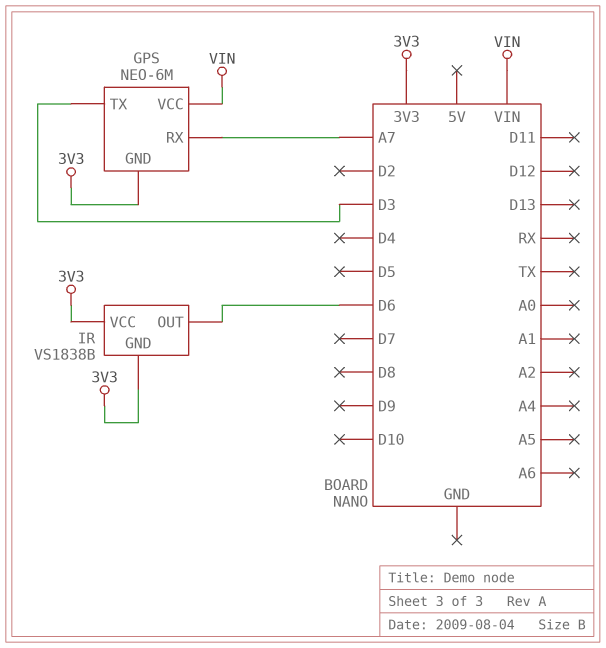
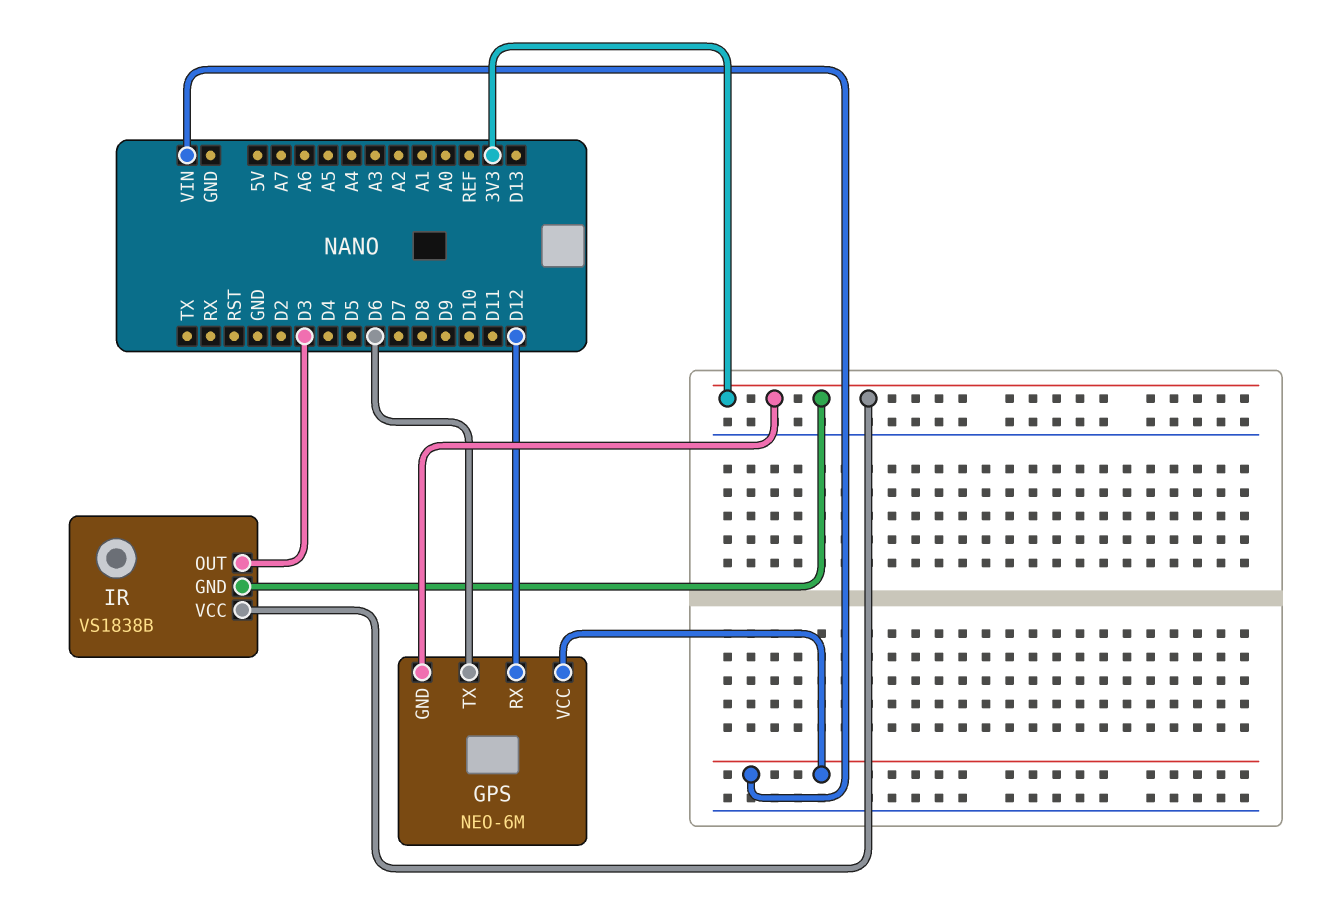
GPS pin RX: A7 -> D12
GPS pin TX: D3 -> D6
IR pin OUT: D6 -> D3

